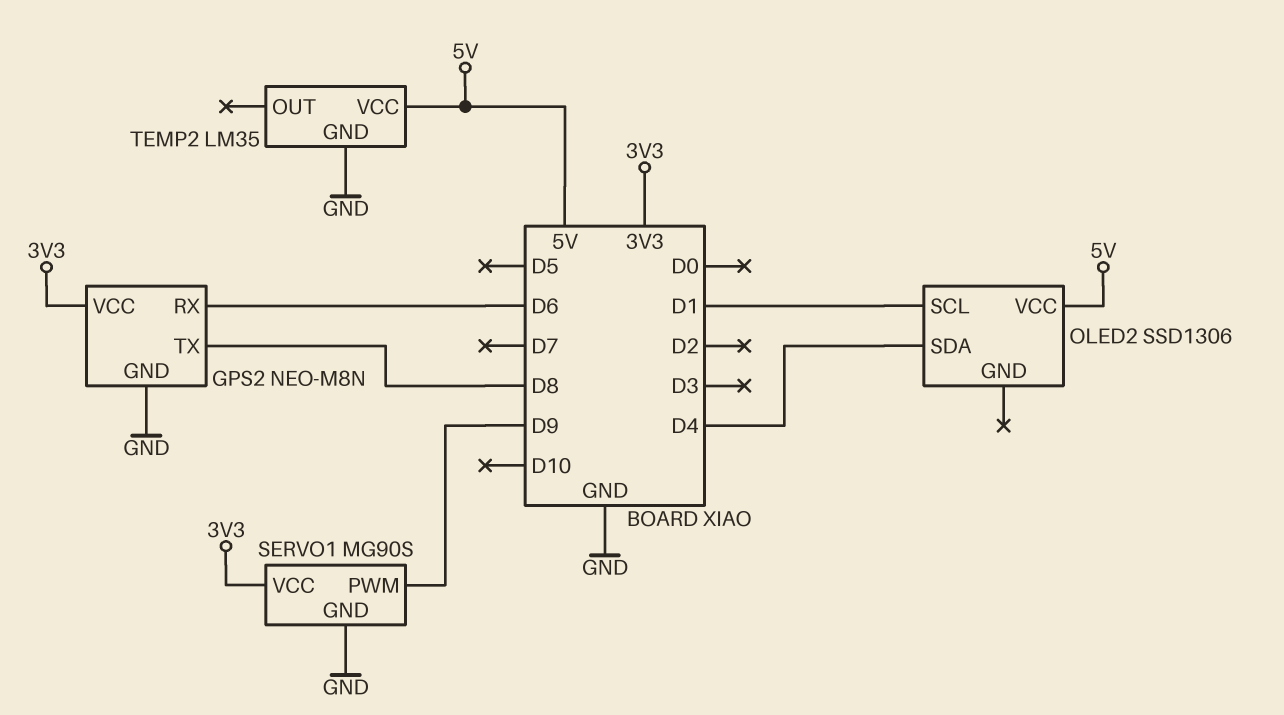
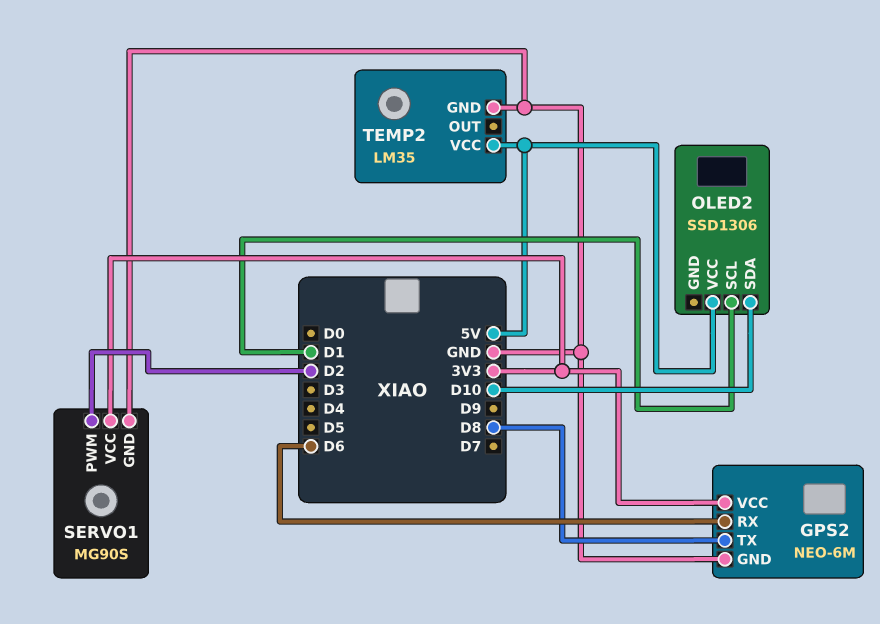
GPS2: NEO-M8N -> NEO-6M
OLED2 pin SDA: D4 -> D10
SERVO1 pin PWM: D9 -> D2

